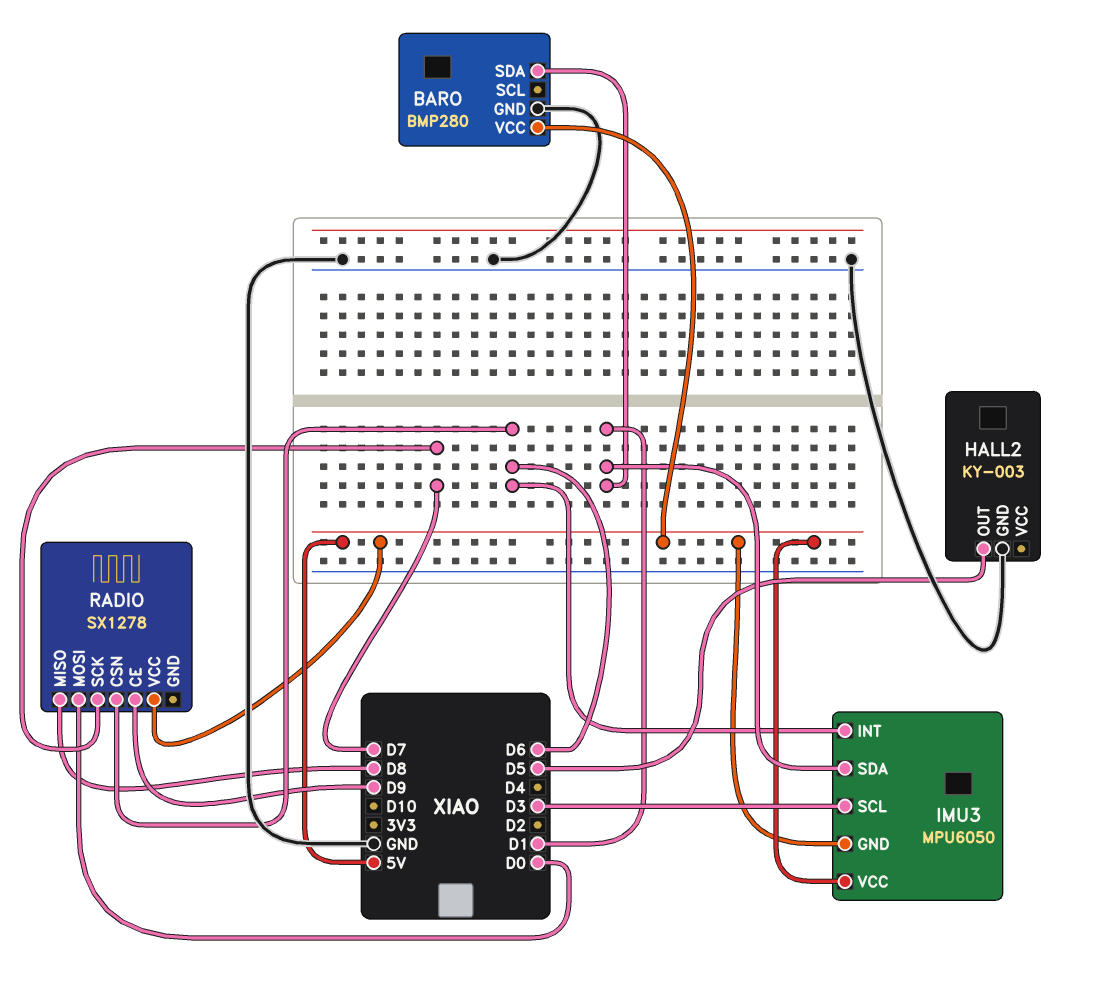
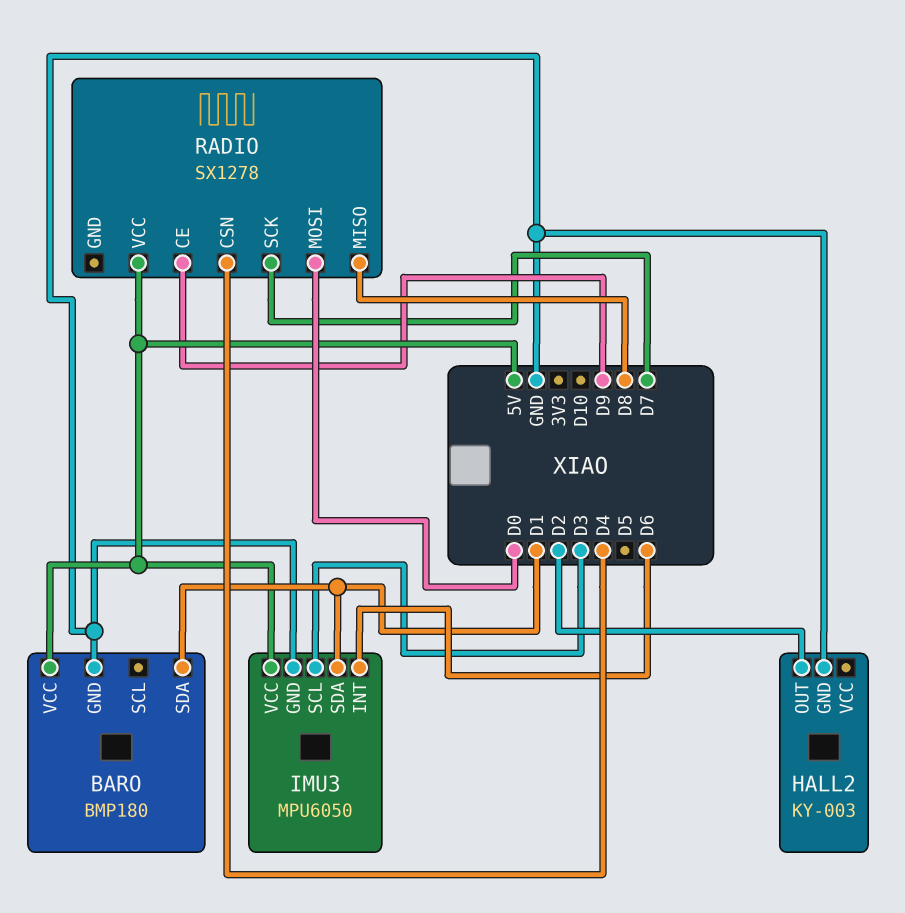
BARO: BMP280 -> BMP180
HALL2 pin OUT: D5 -> D2
IMU3 pin GND: 5V -> GND
RADIO pin CSN: D6 -> D4

